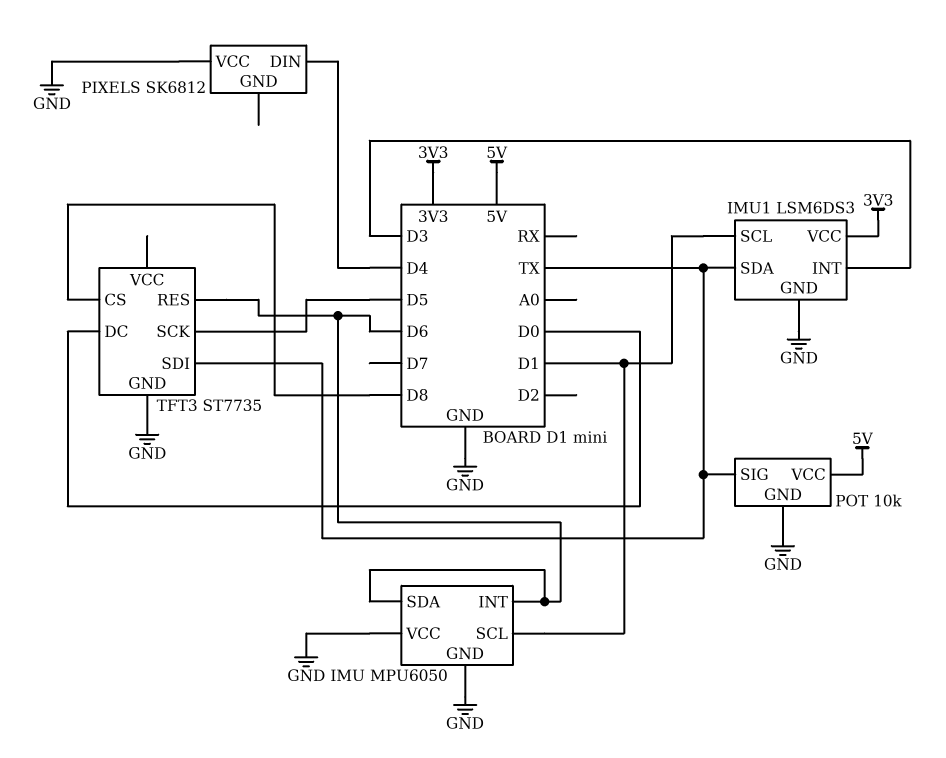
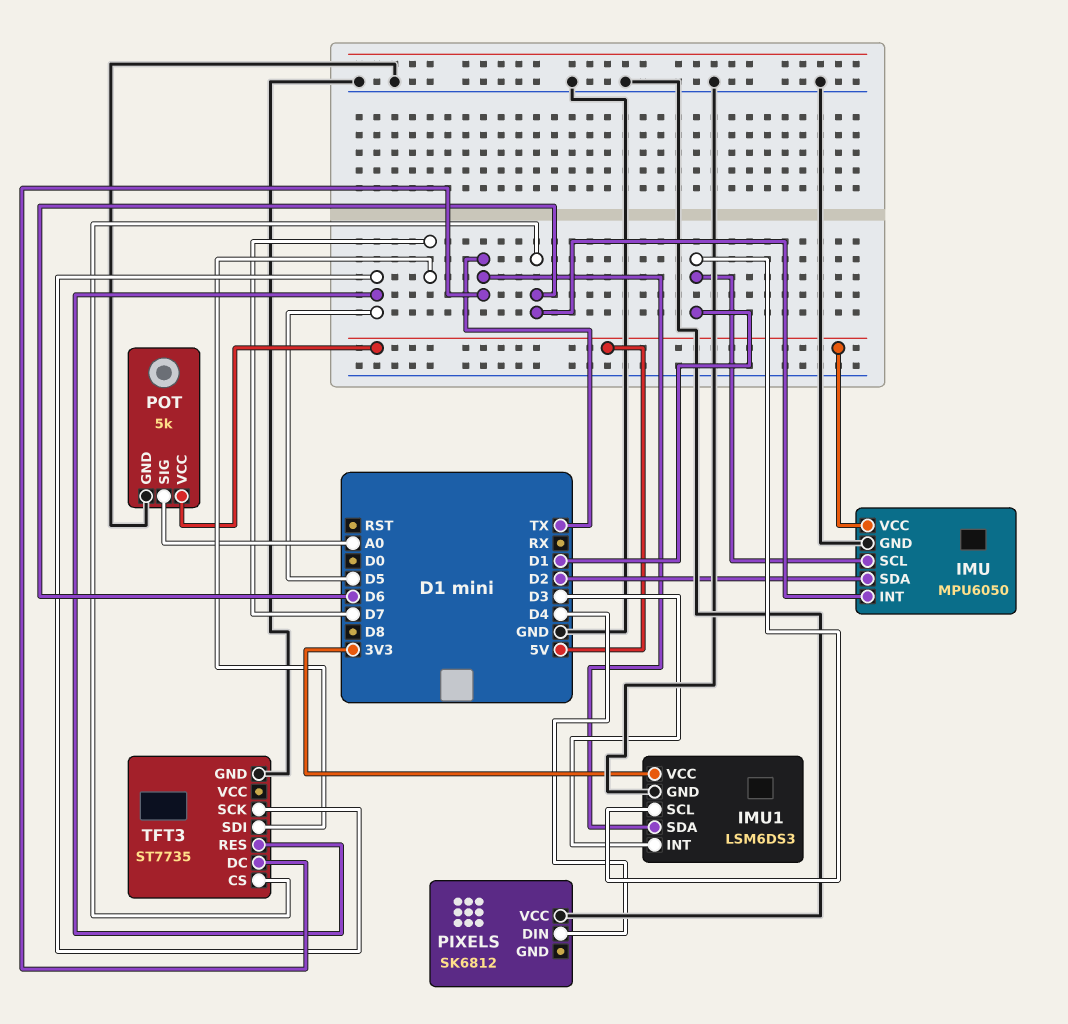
IMU pin SDA: D6 -> D2
IMU pin VCC: GND -> 5V
POT: 10k -> 5k
POT pin SIG: TX -> A0
TFT3 pin CS: D8 -> D6
TFT3 pin DC: D0 -> TX
TFT3 pin RES: D6 -> D5
TFT3 pin SDI: TX -> D7

